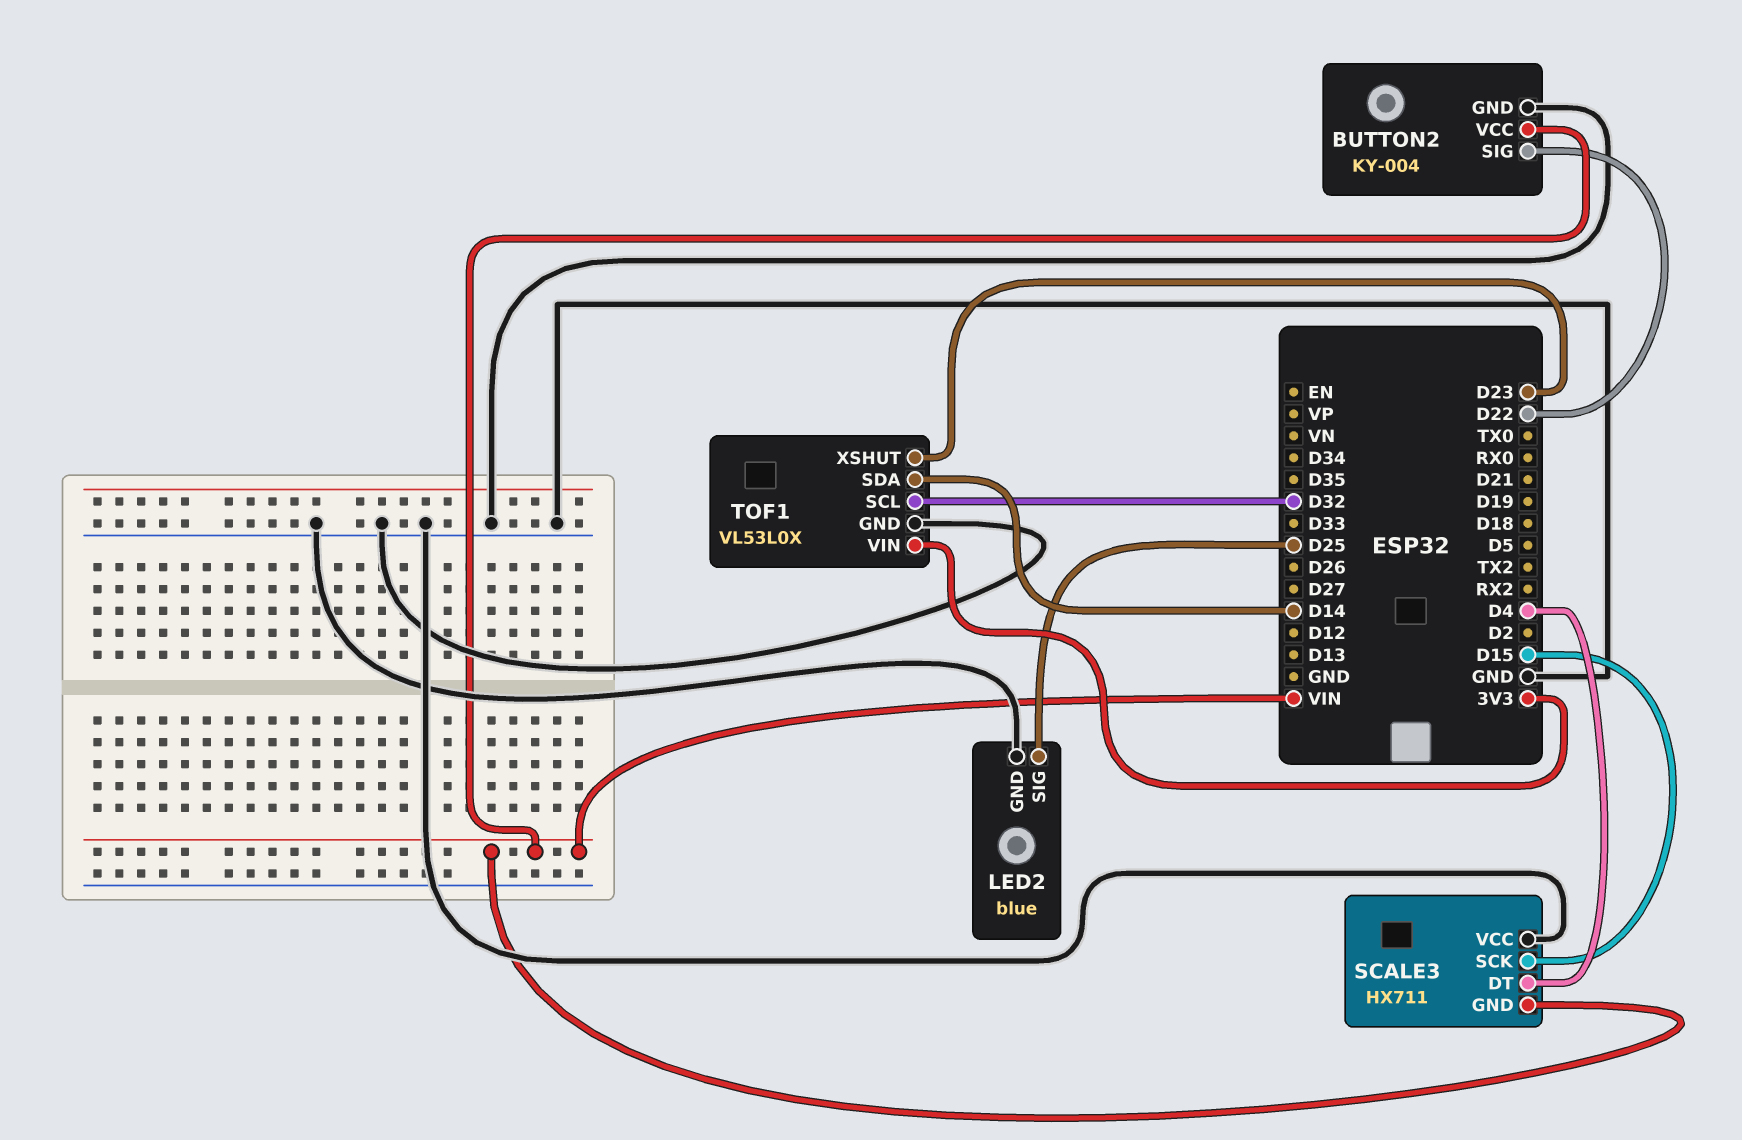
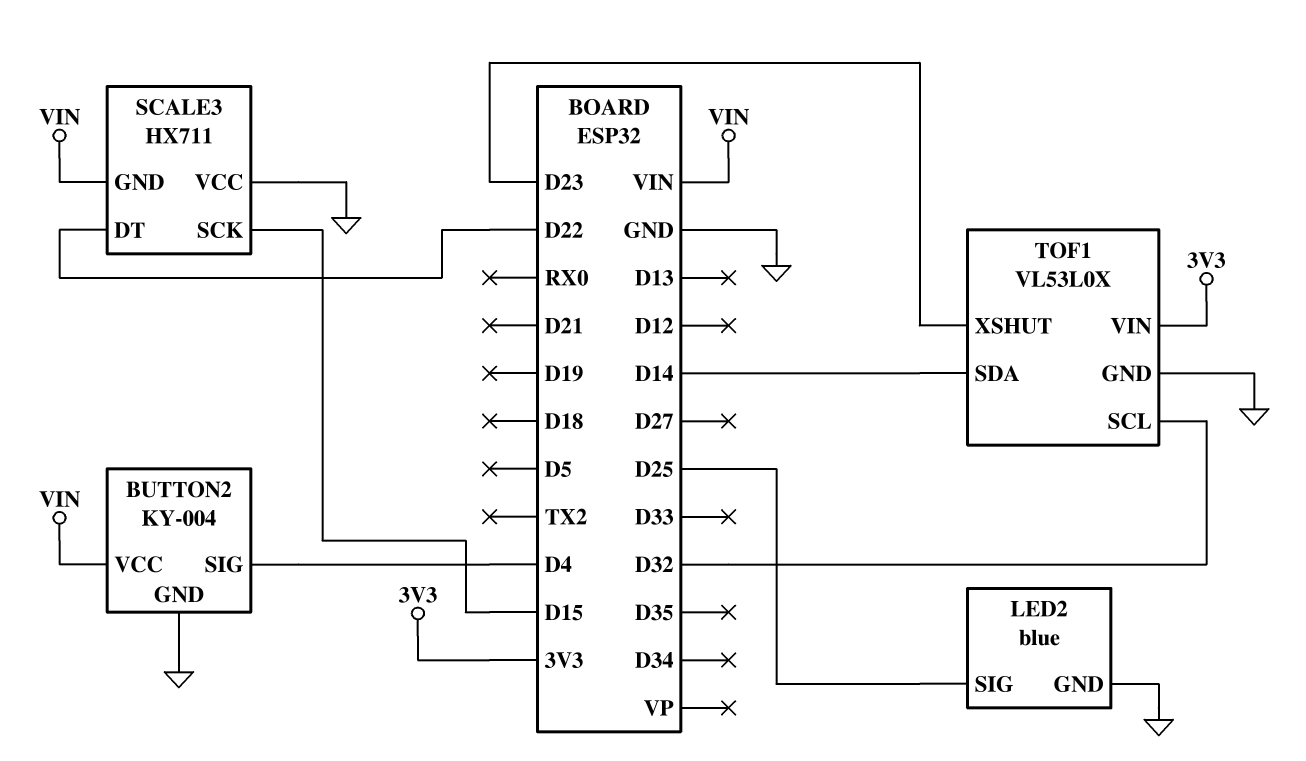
BUTTON2 pin SIG: D22 -> D4
SCALE3 pin DT: D4 -> D22

